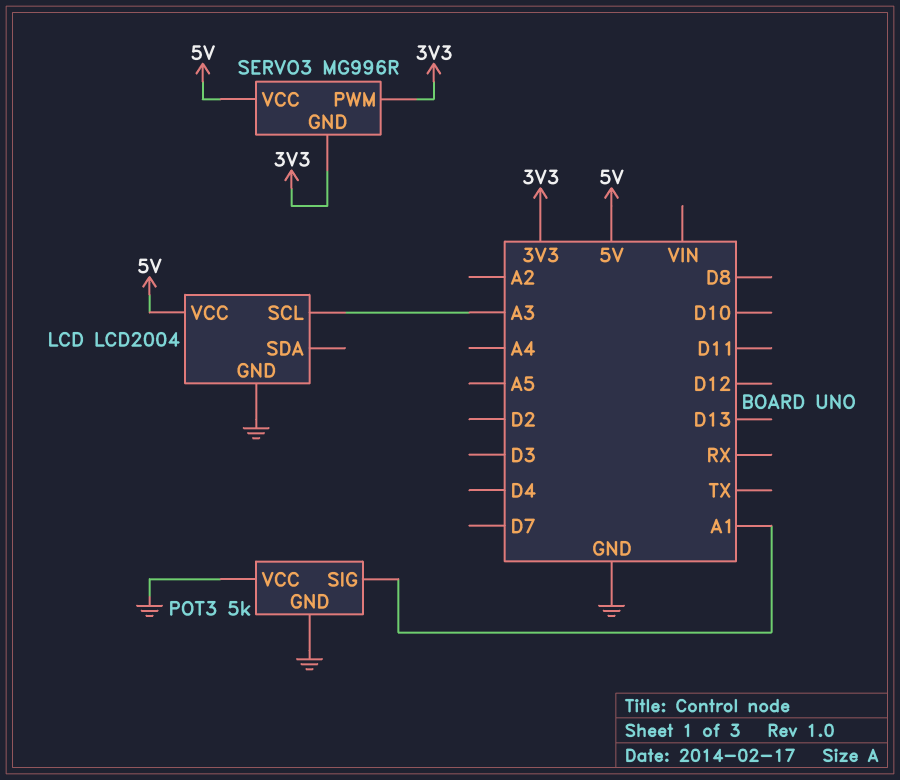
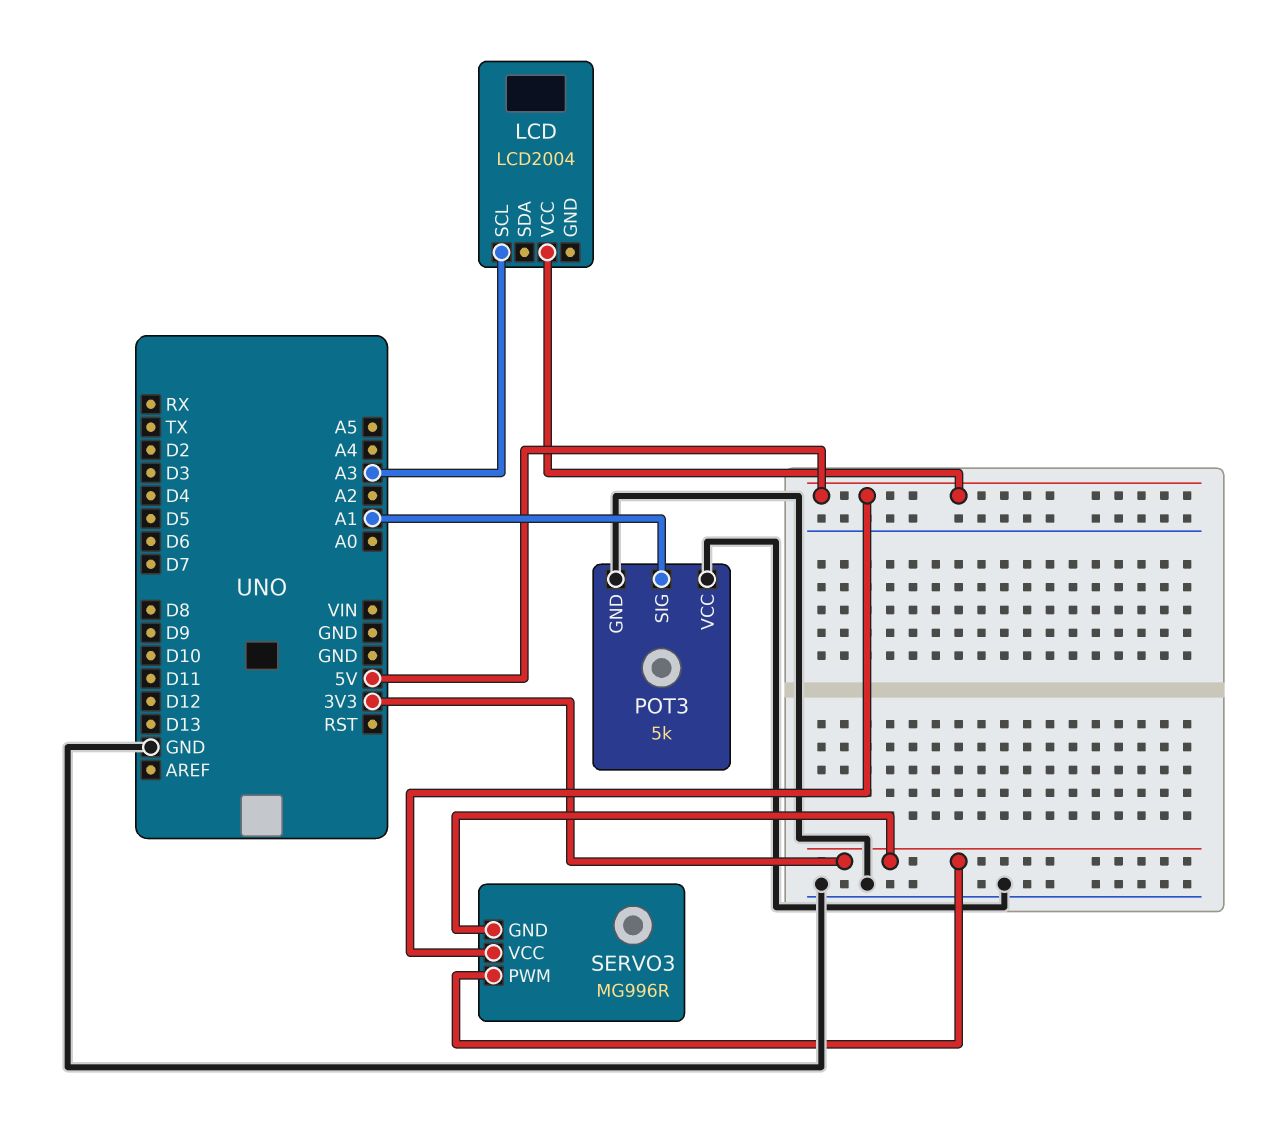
LCD pin GND: GND -> none

